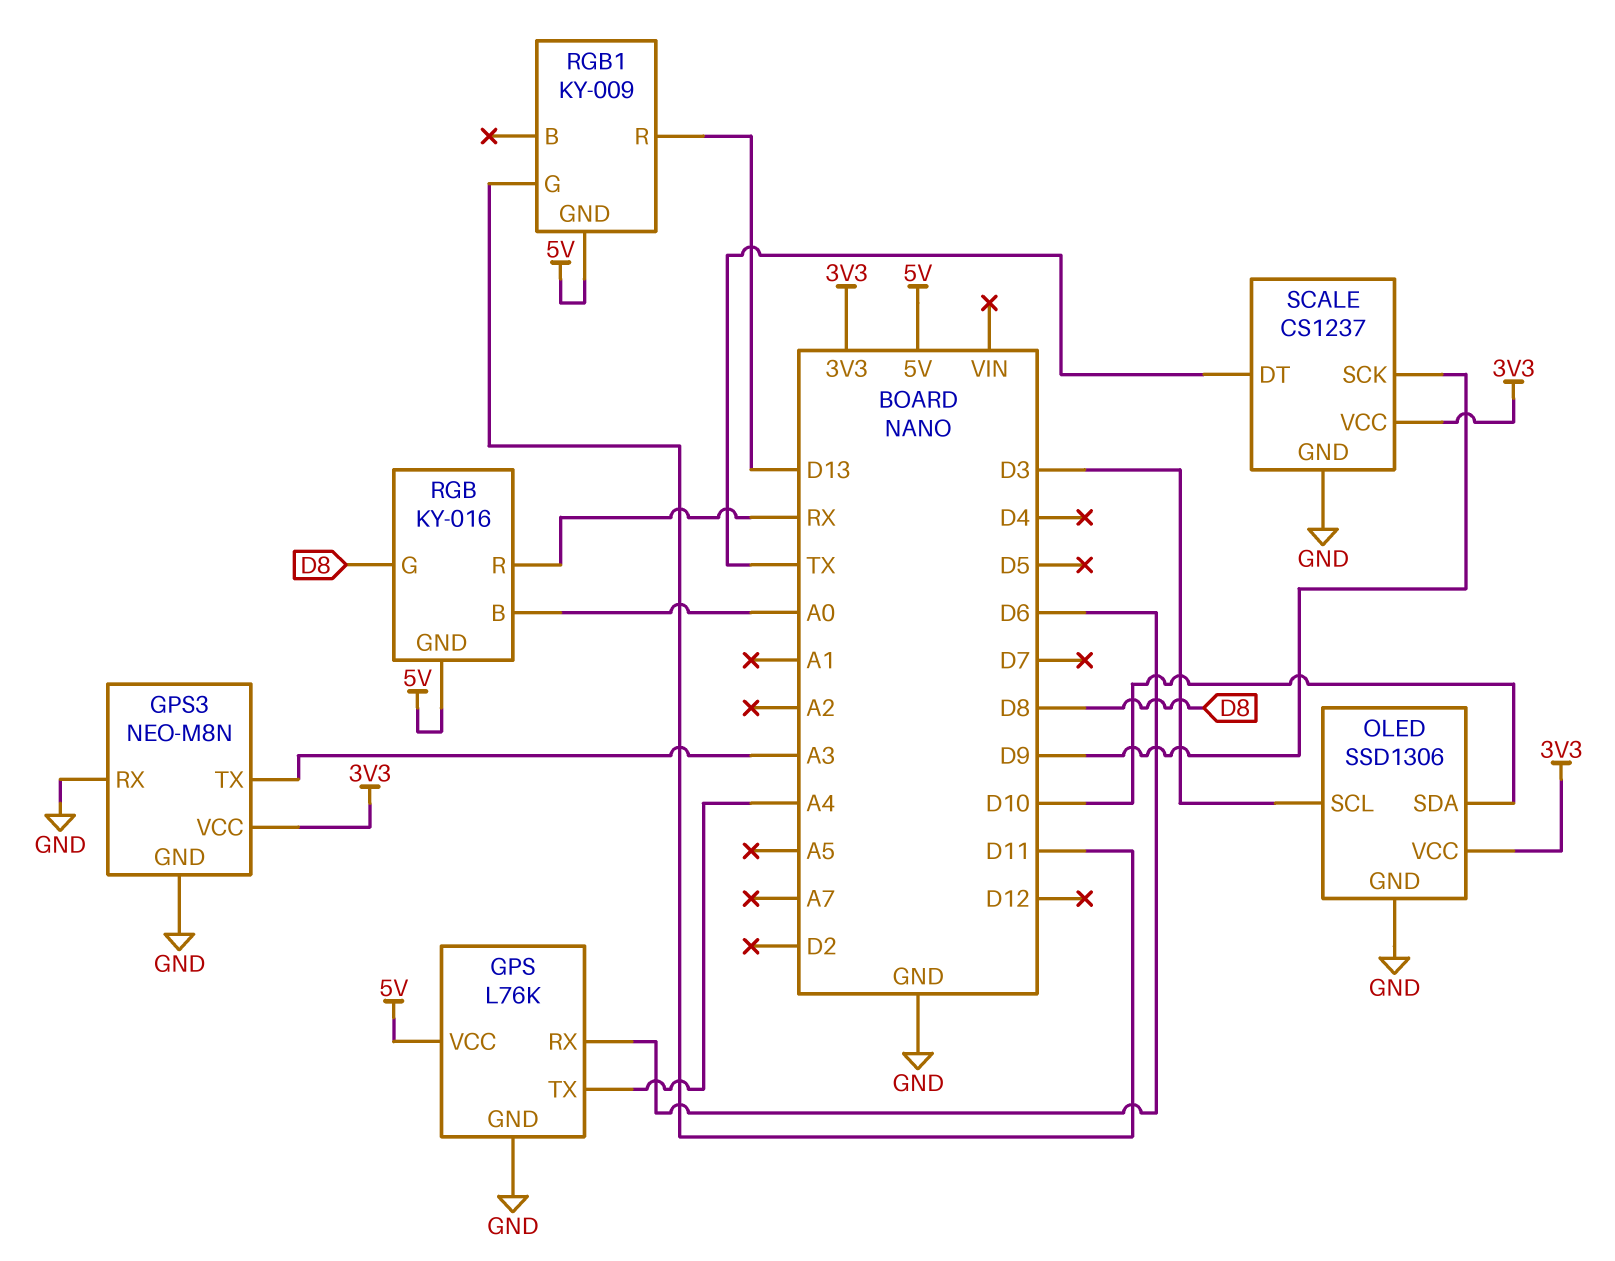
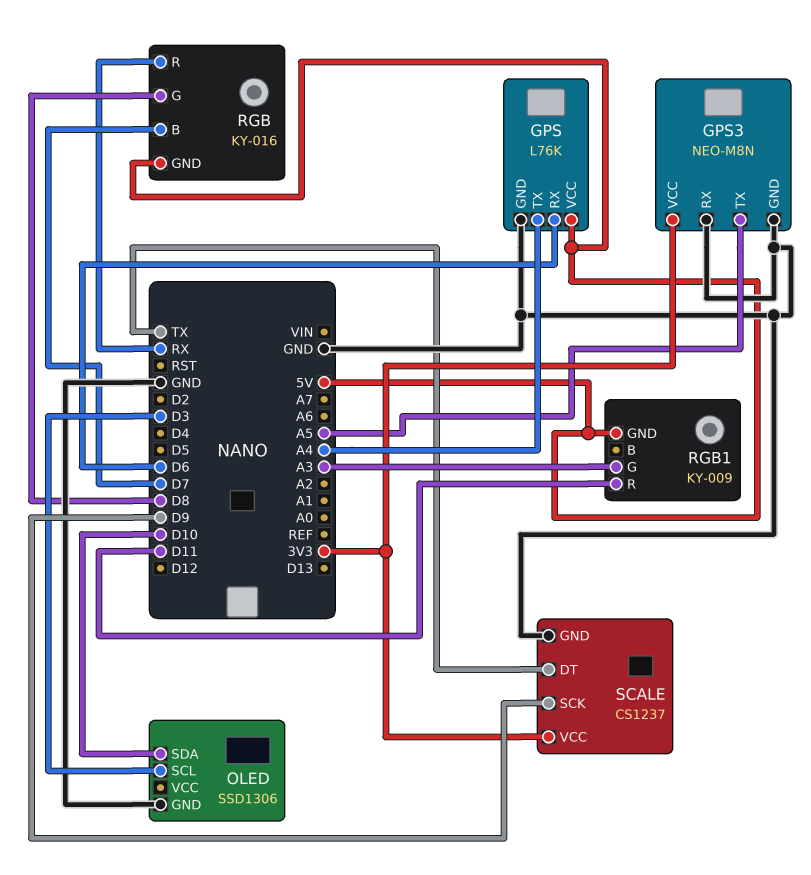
GPS3 pin TX: A3 -> A5
OLED pin VCC: 3V3 -> none
RGB pin B: A0 -> D7
RGB1 pin G: D11 -> A3
RGB1 pin R: D13 -> D11

